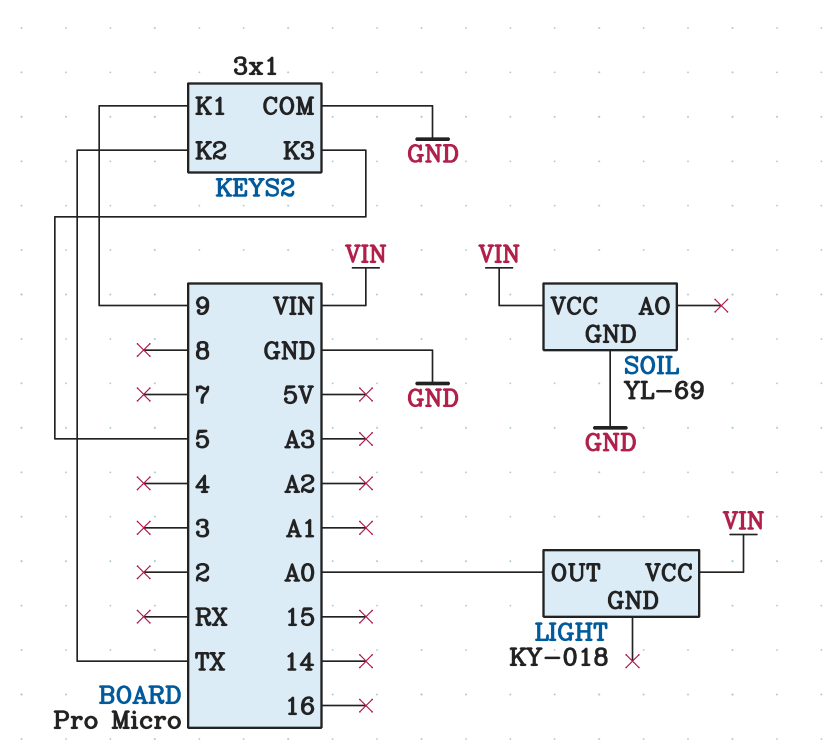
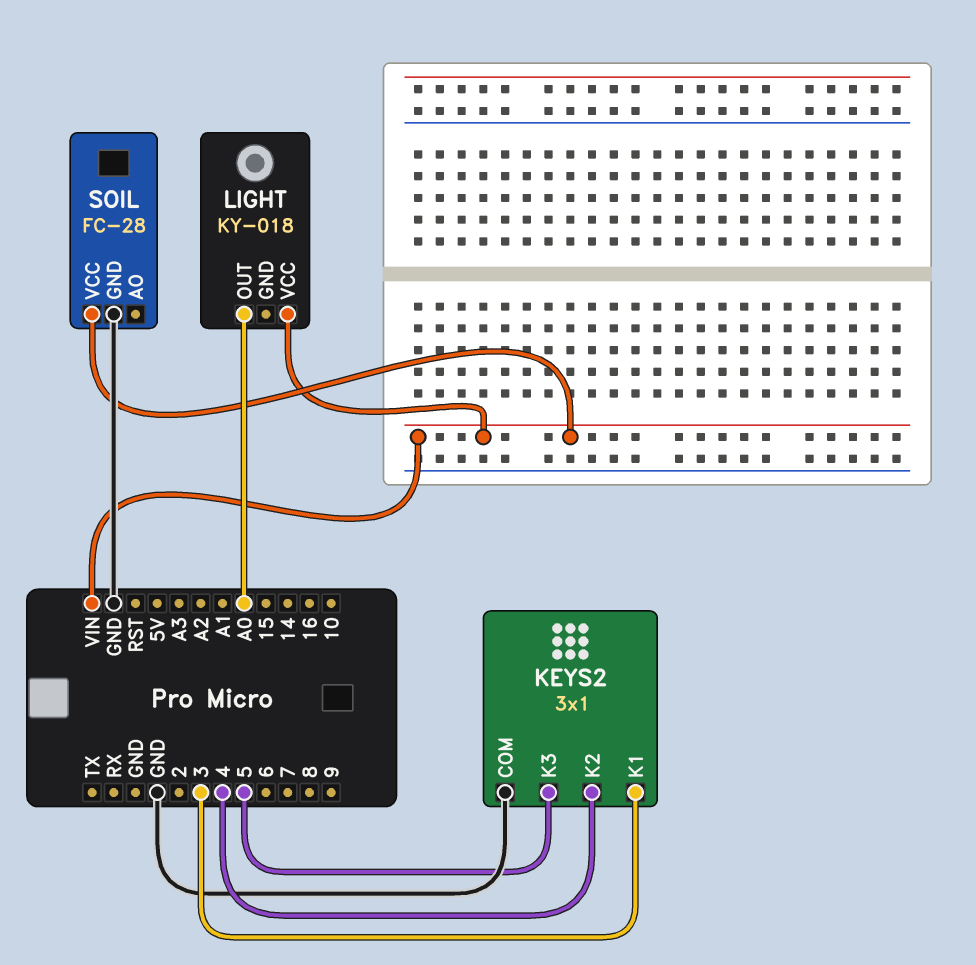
KEYS2 pin K1: 9 -> 3
KEYS2 pin K2: TX -> 4
SOIL: YL-69 -> FC-28

